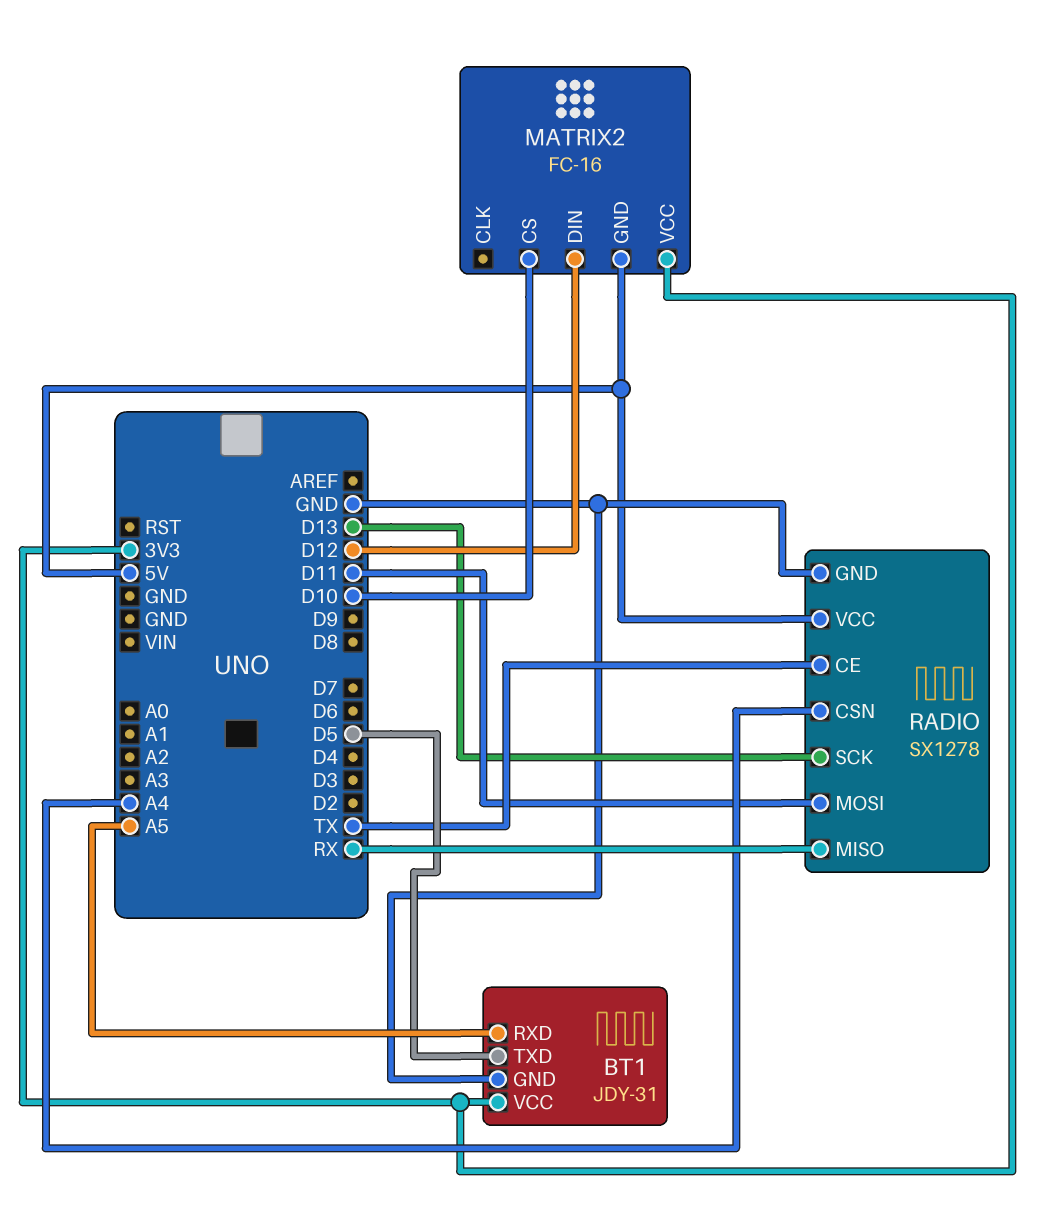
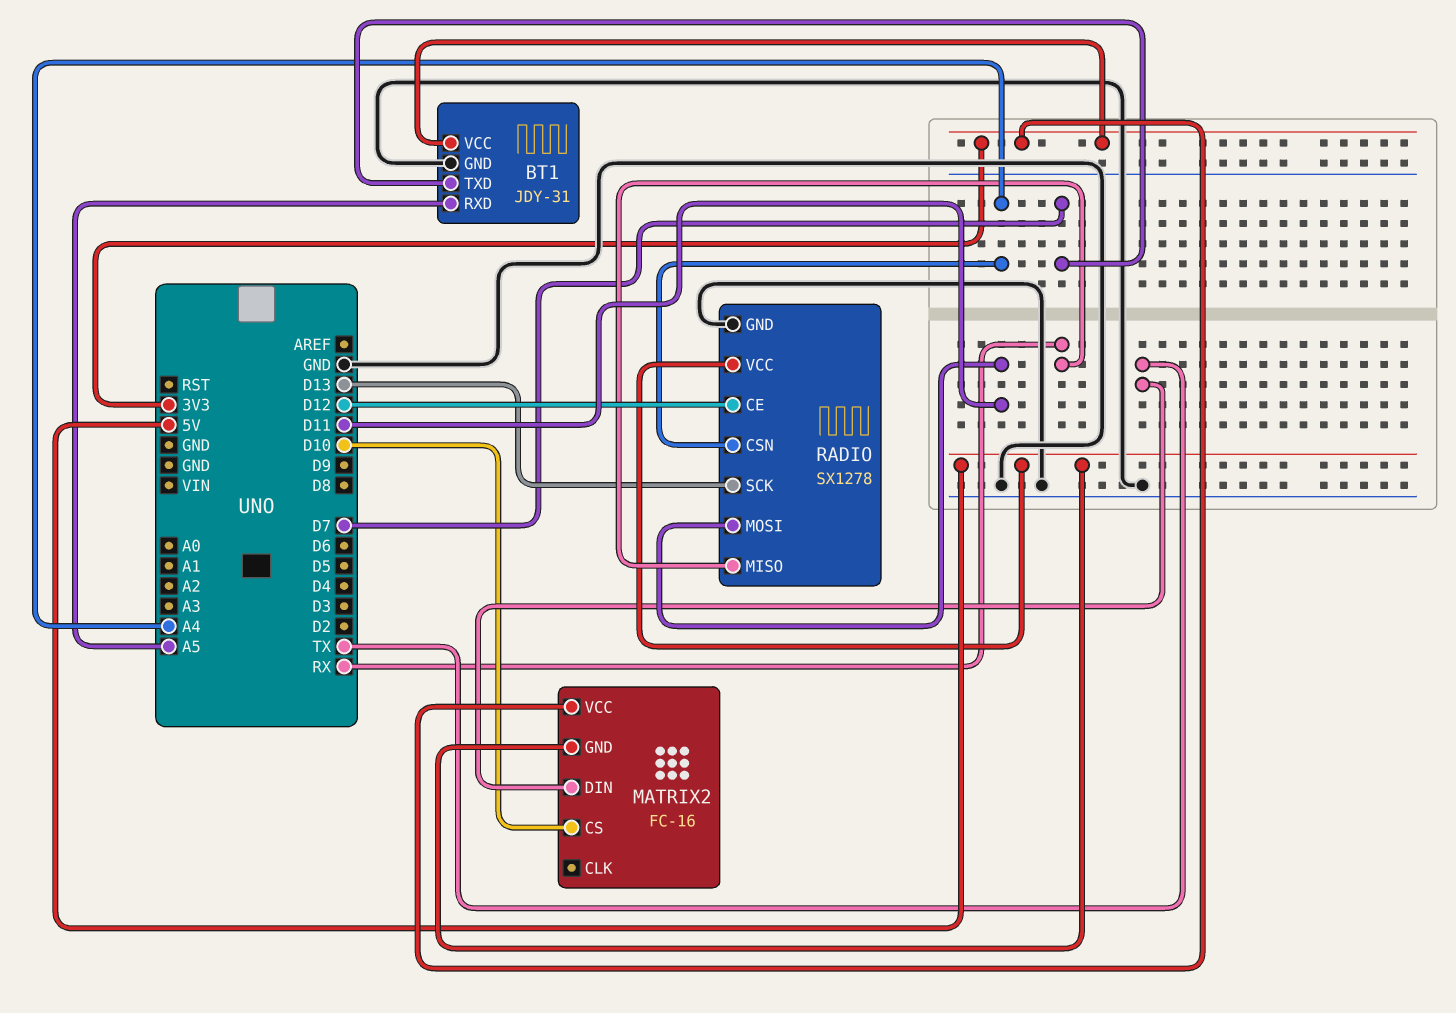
BT1 pin TXD: D5 -> D7
MATRIX2 pin DIN: D12 -> TX
RADIO pin CE: TX -> D12

